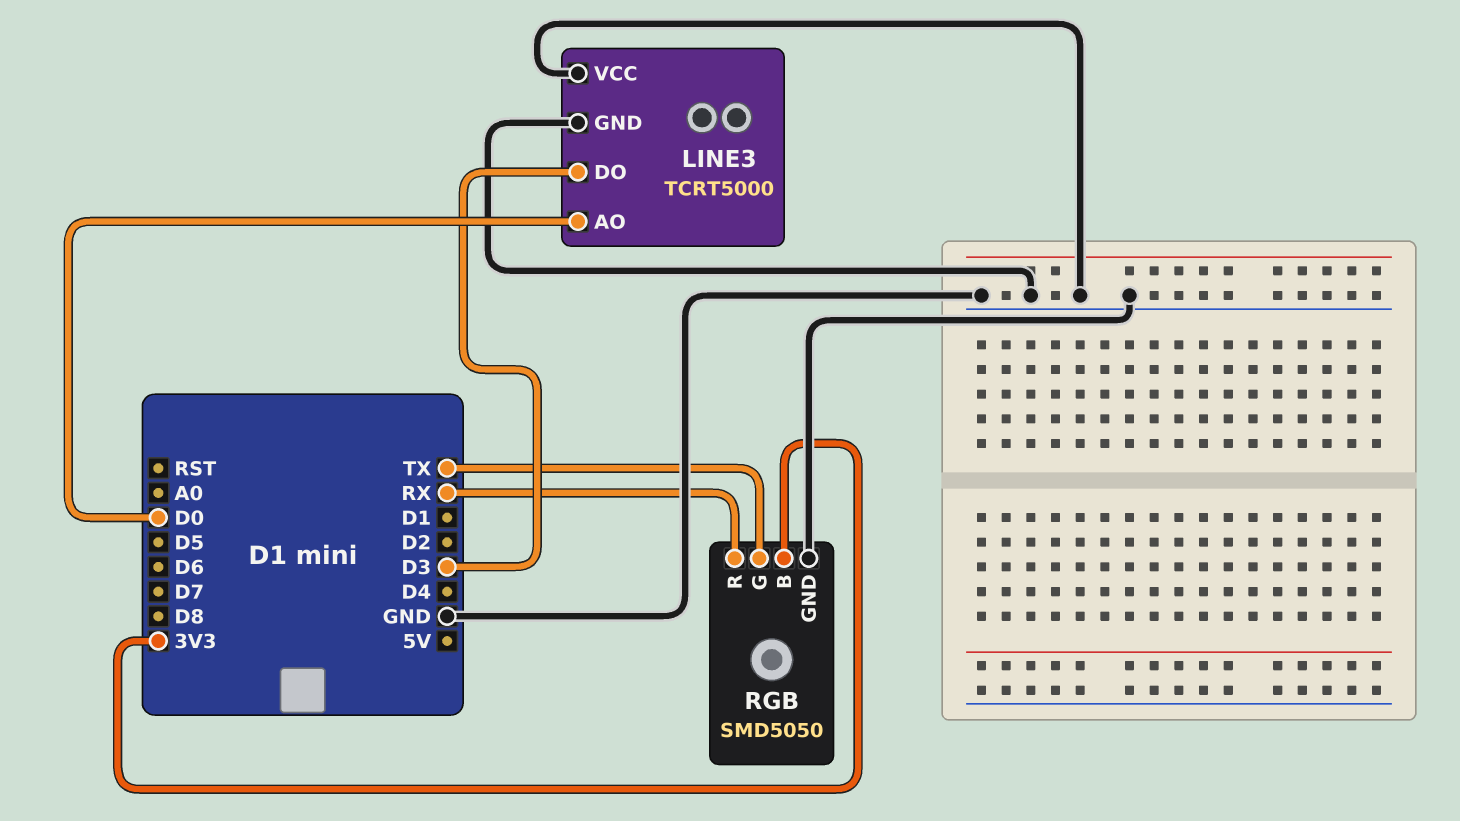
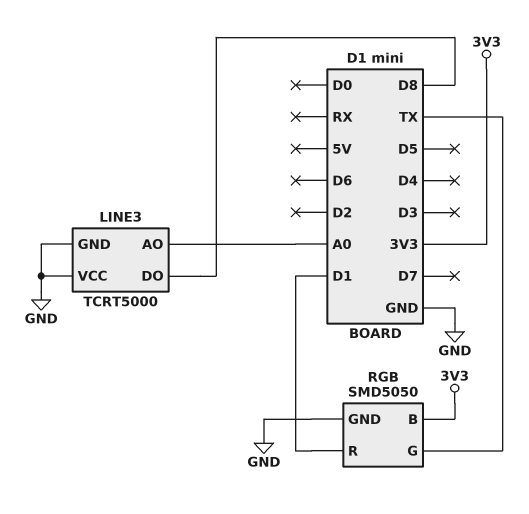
LINE3 pin AO: D0 -> A0
LINE3 pin DO: D3 -> D8
RGB pin R: RX -> D1

